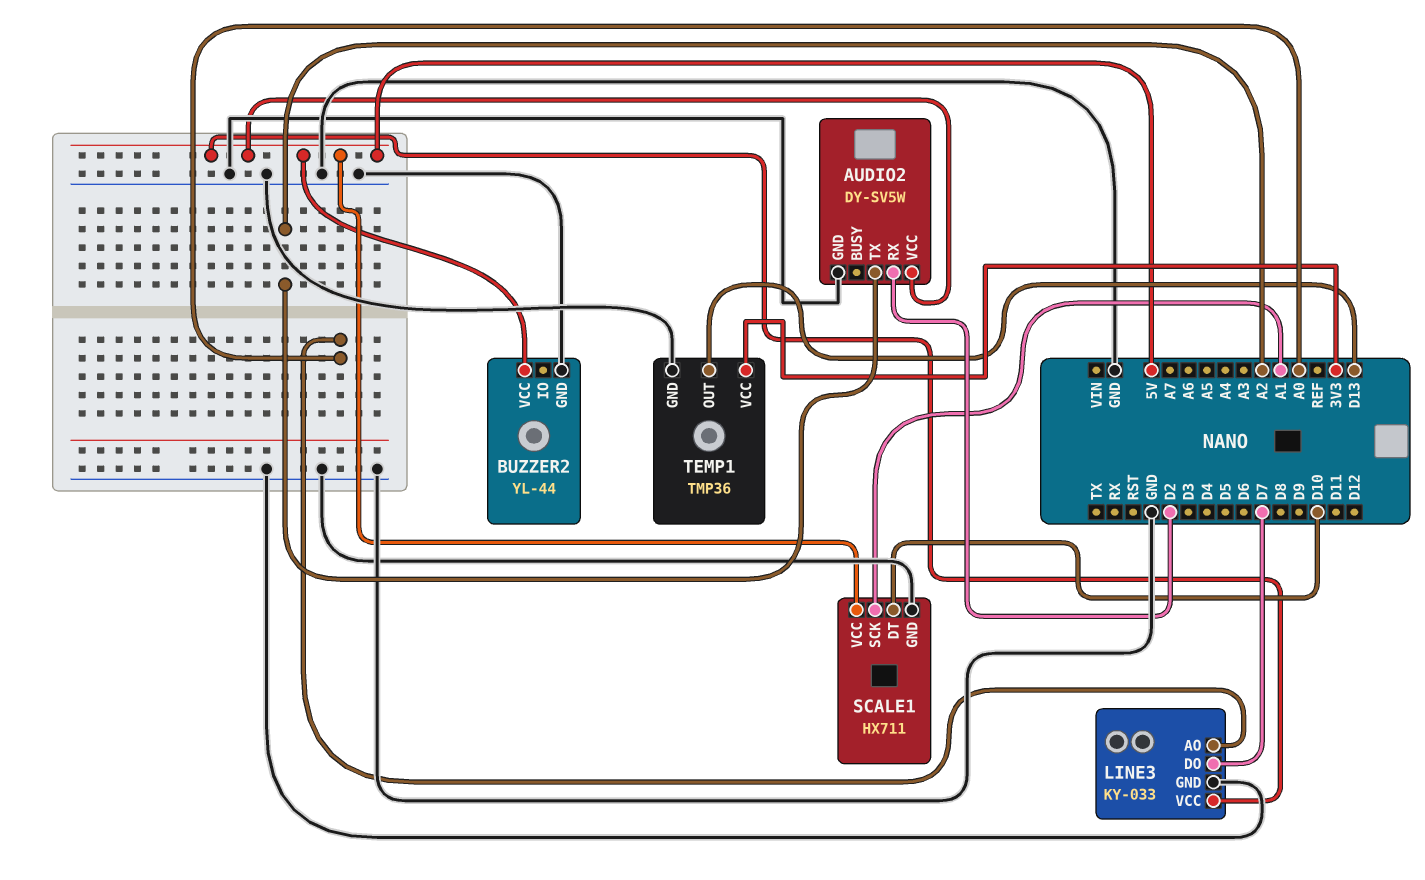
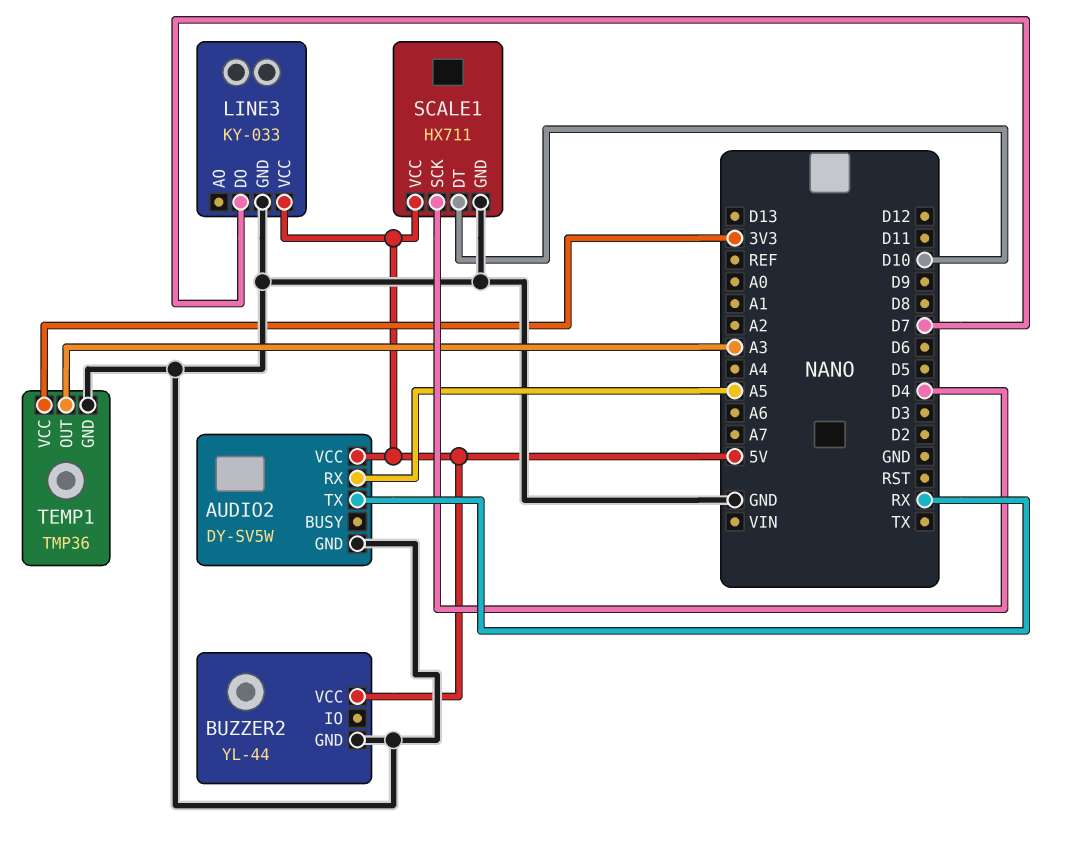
AUDIO2 pin RX: D2 -> A5
AUDIO2 pin TX: A2 -> RX
LINE3 pin AO: A0 -> none
SCALE1 pin SCK: A1 -> D4
TEMP1 pin OUT: D13 -> A3

